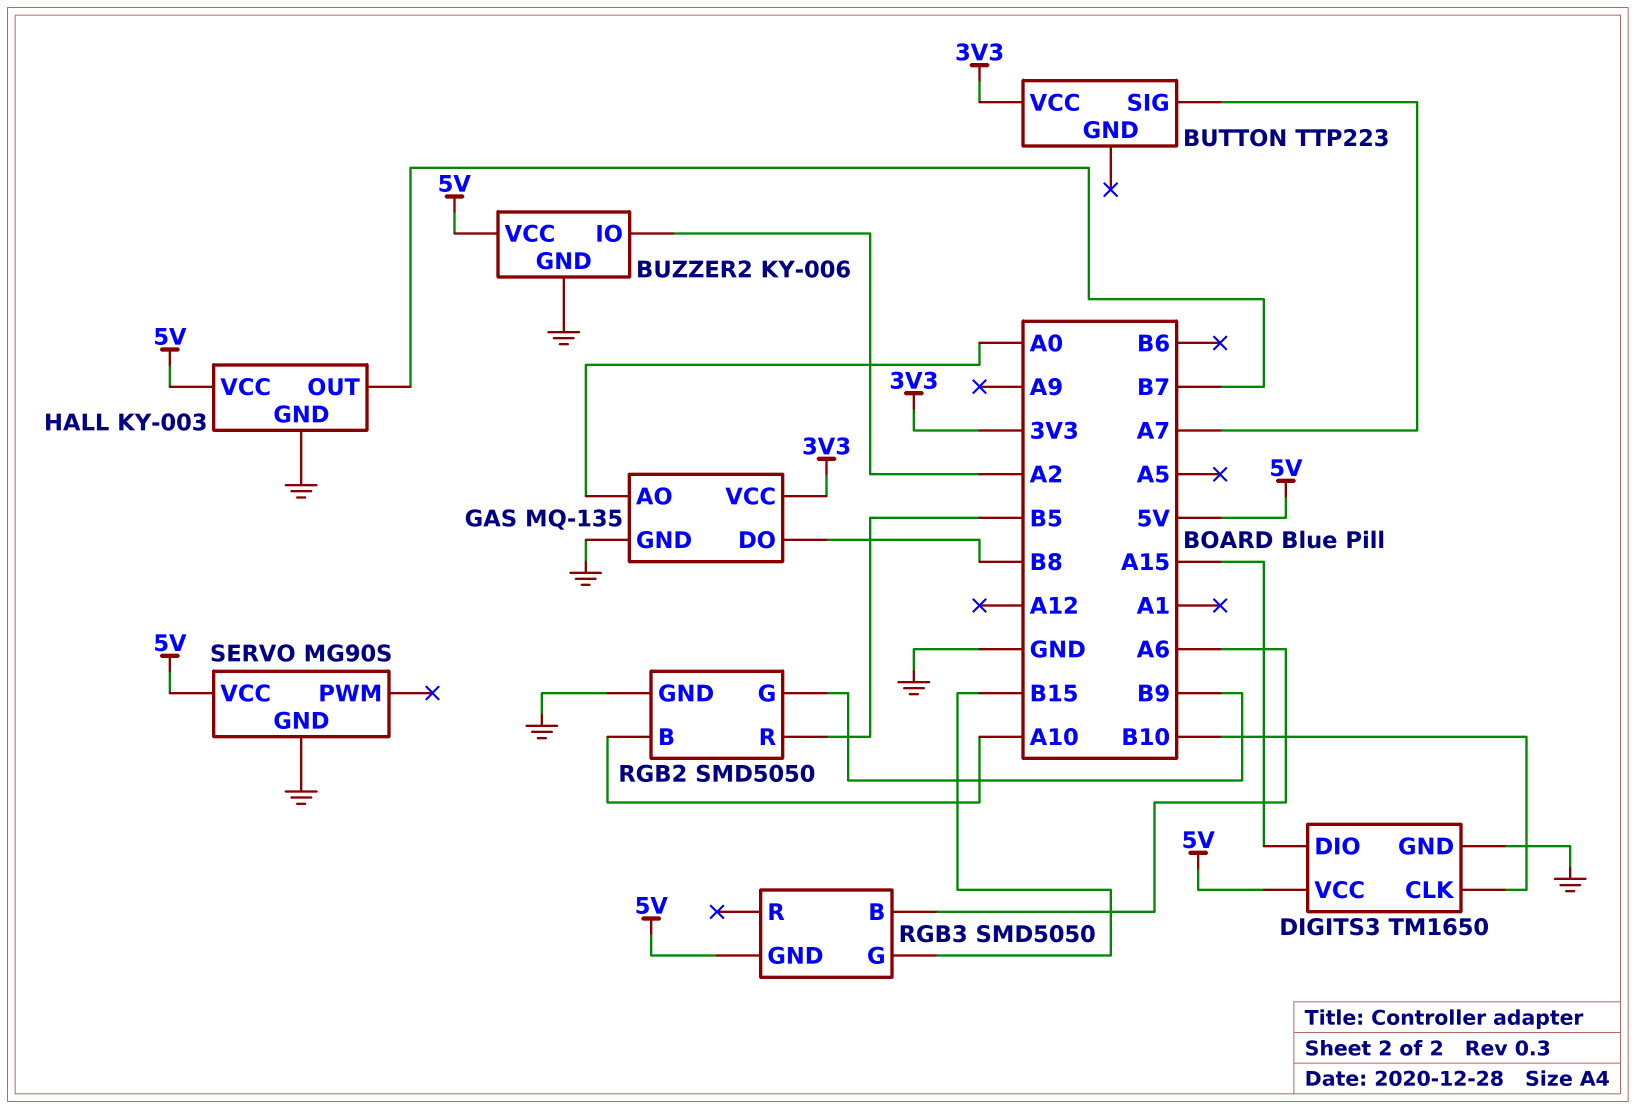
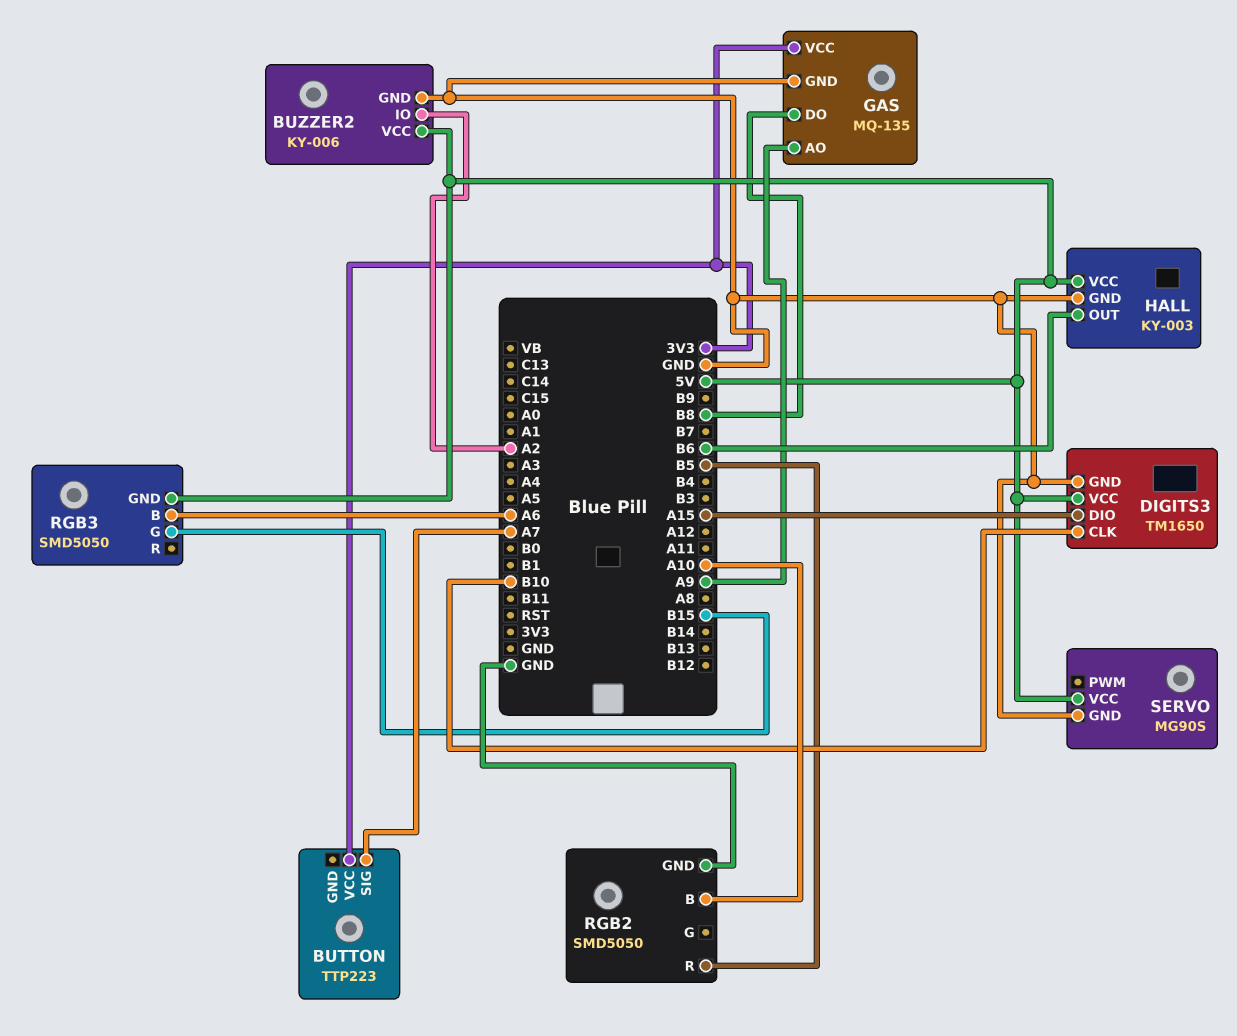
GAS pin AO: A0 -> A9
HALL pin OUT: B7 -> B6
RGB2 pin G: B9 -> none

